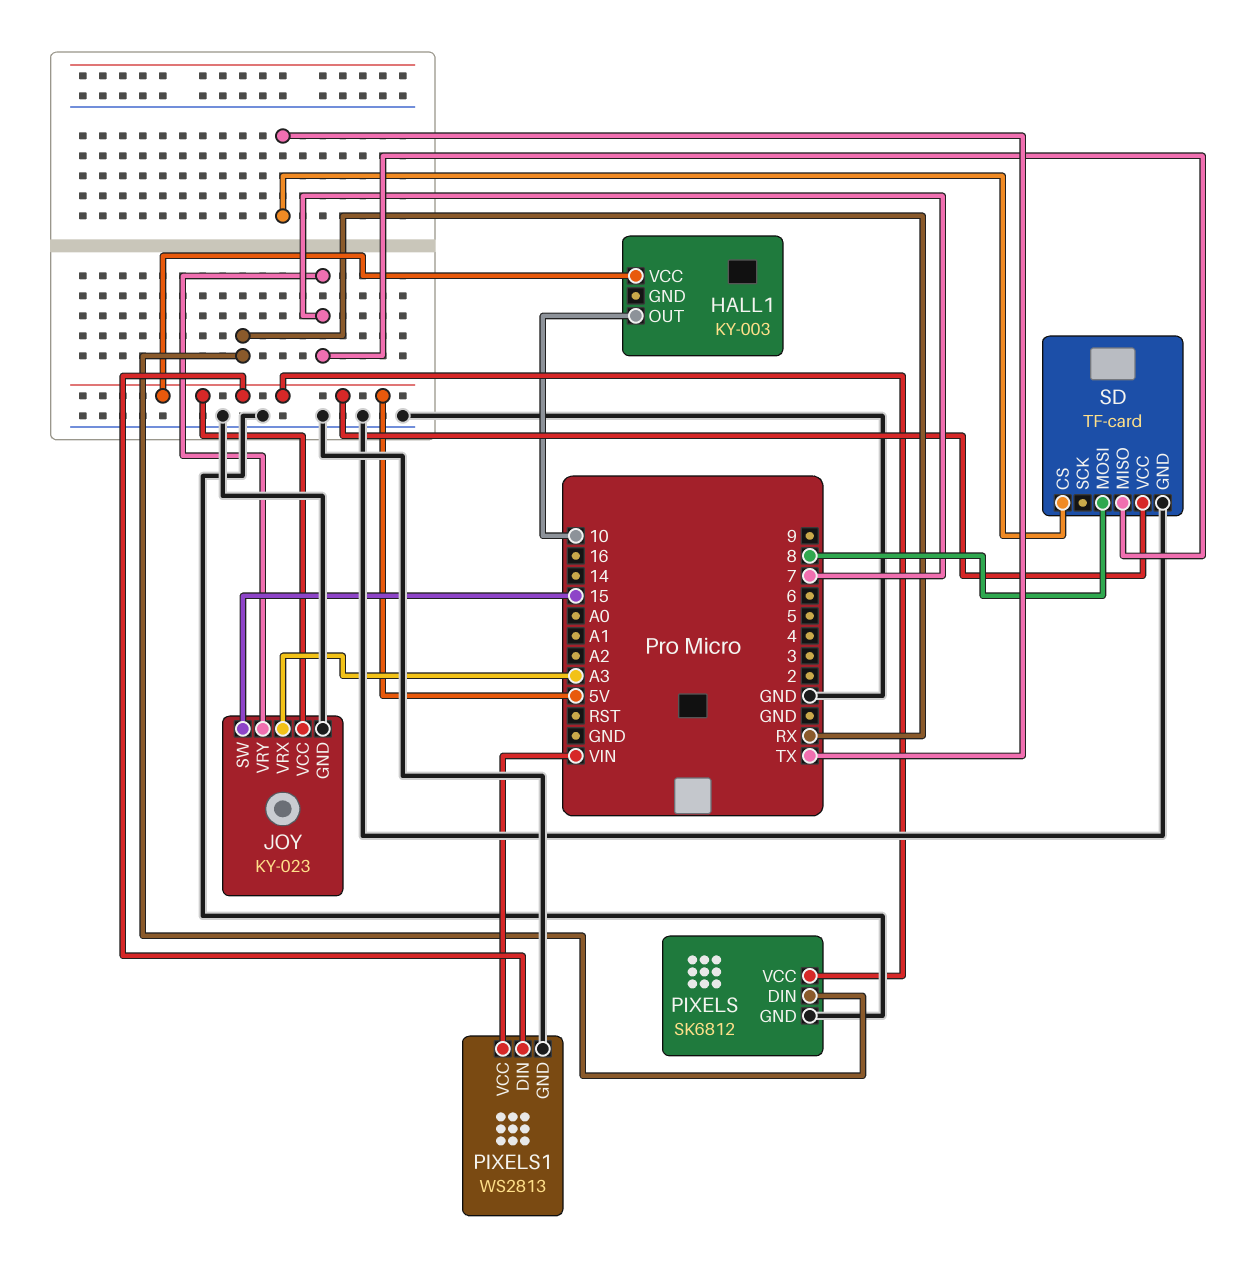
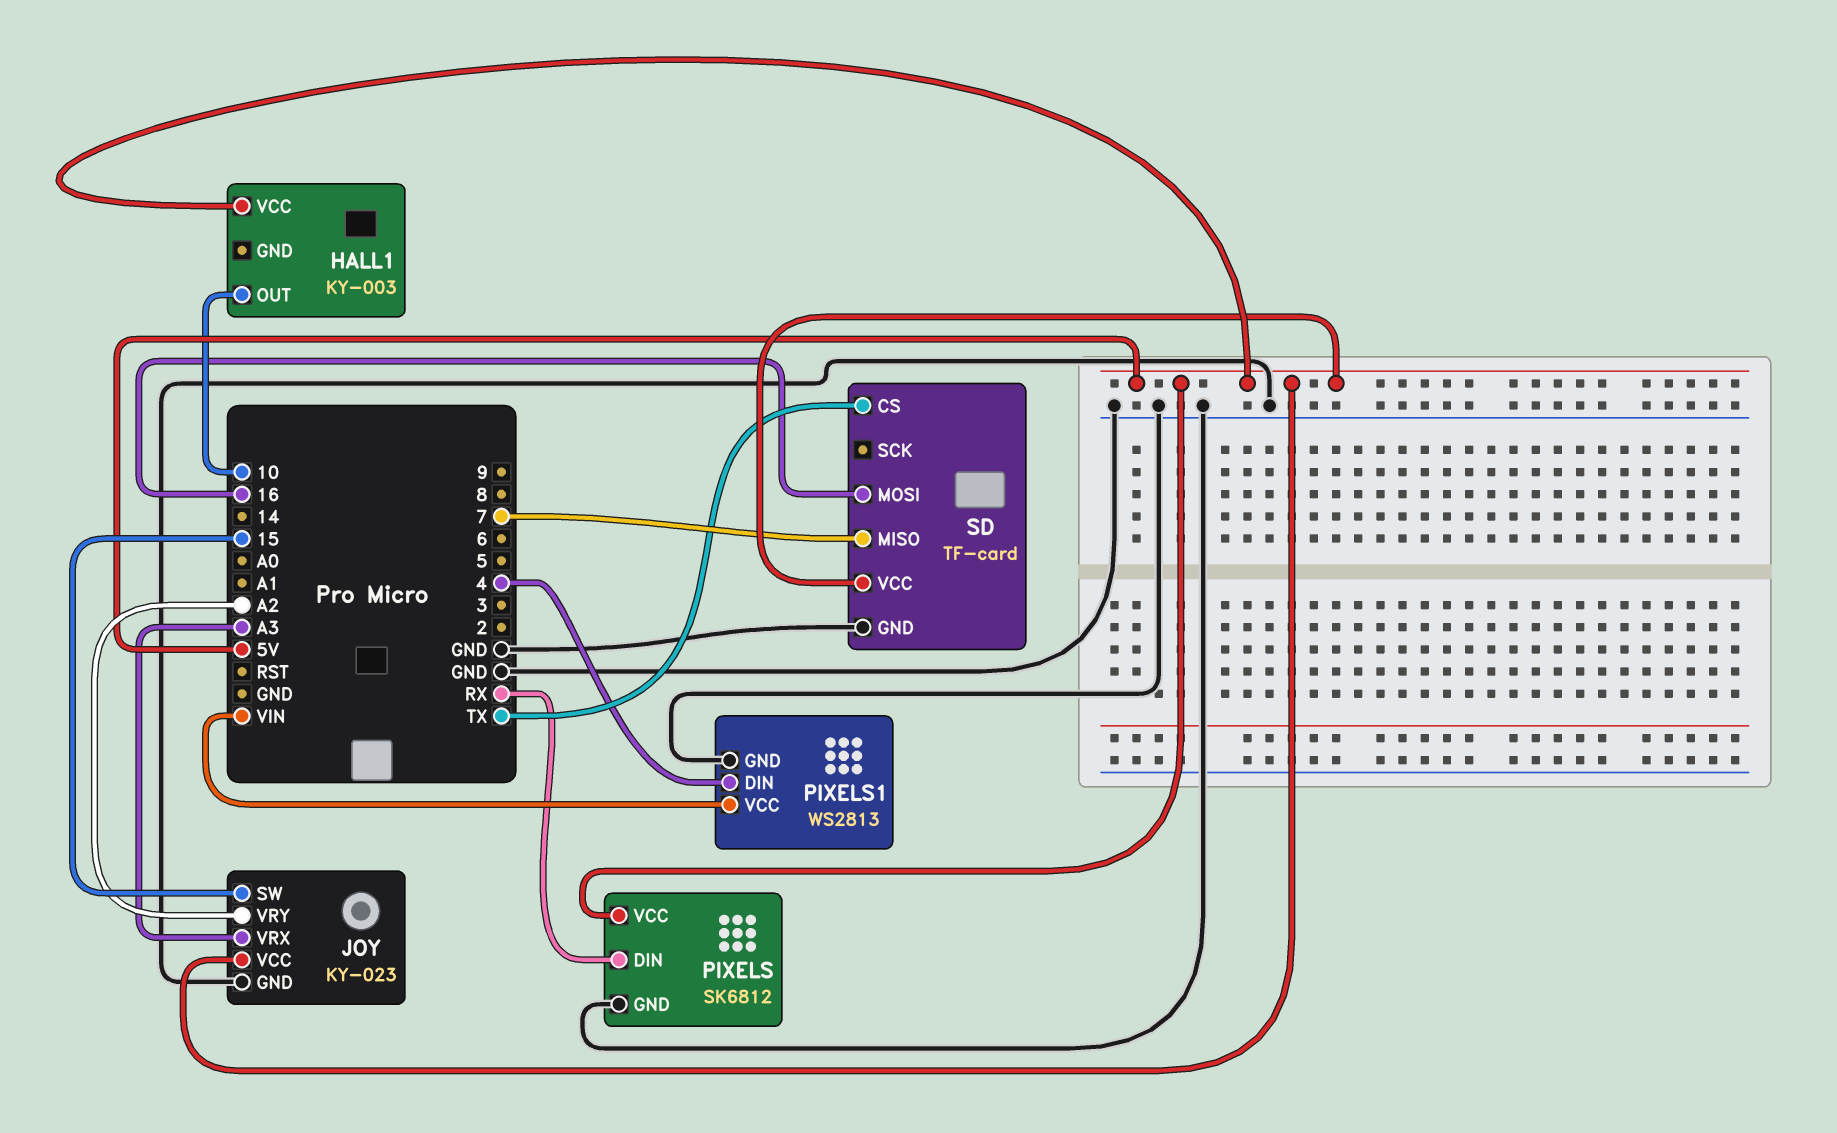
JOY pin VRY: 7 -> A2
PIXELS1 pin DIN: 5V -> 4
SD pin MOSI: 8 -> 16

